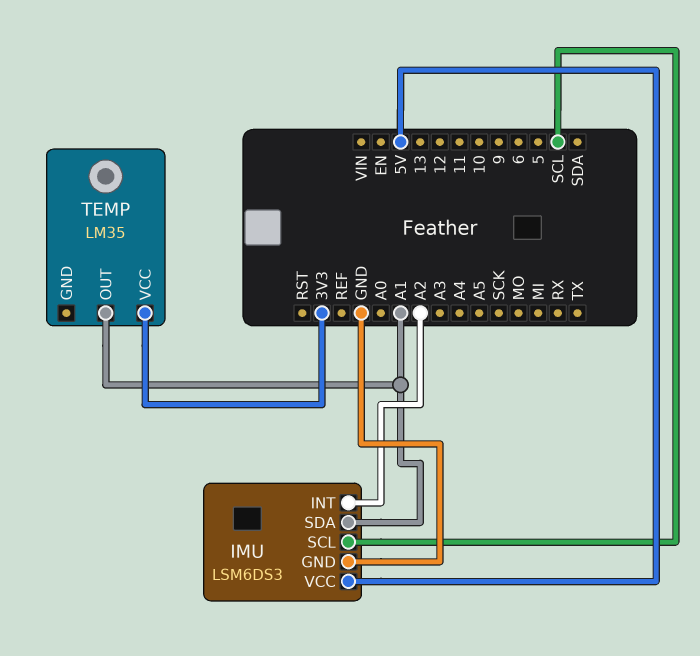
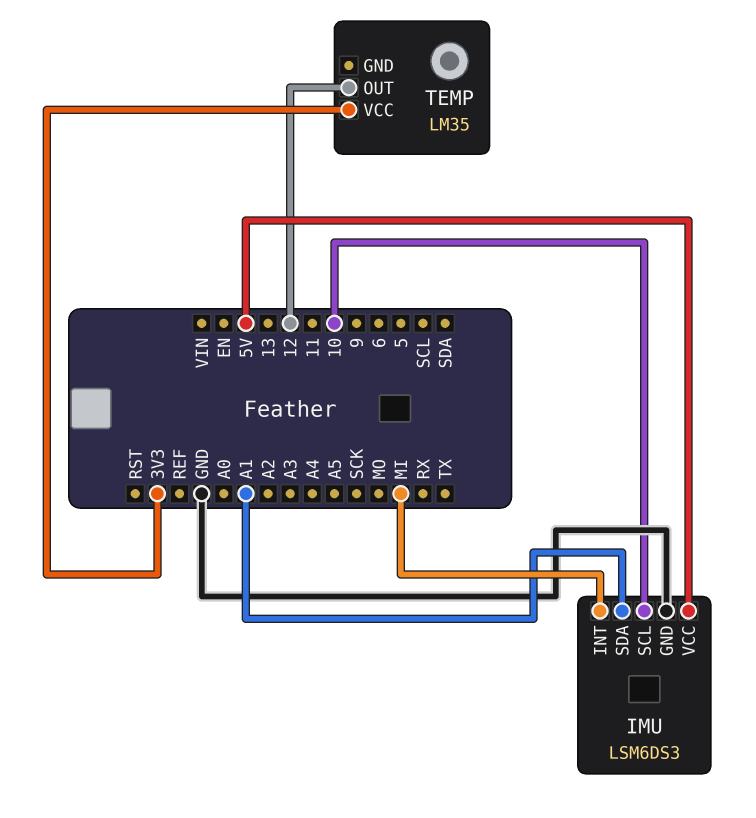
IMU pin INT: A2 -> MI
IMU pin SCL: SCL -> 10
TEMP pin OUT: A1 -> 12

